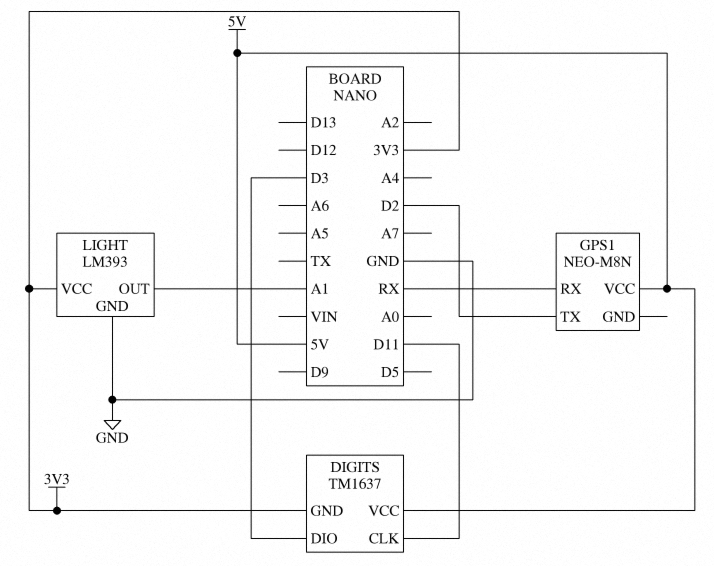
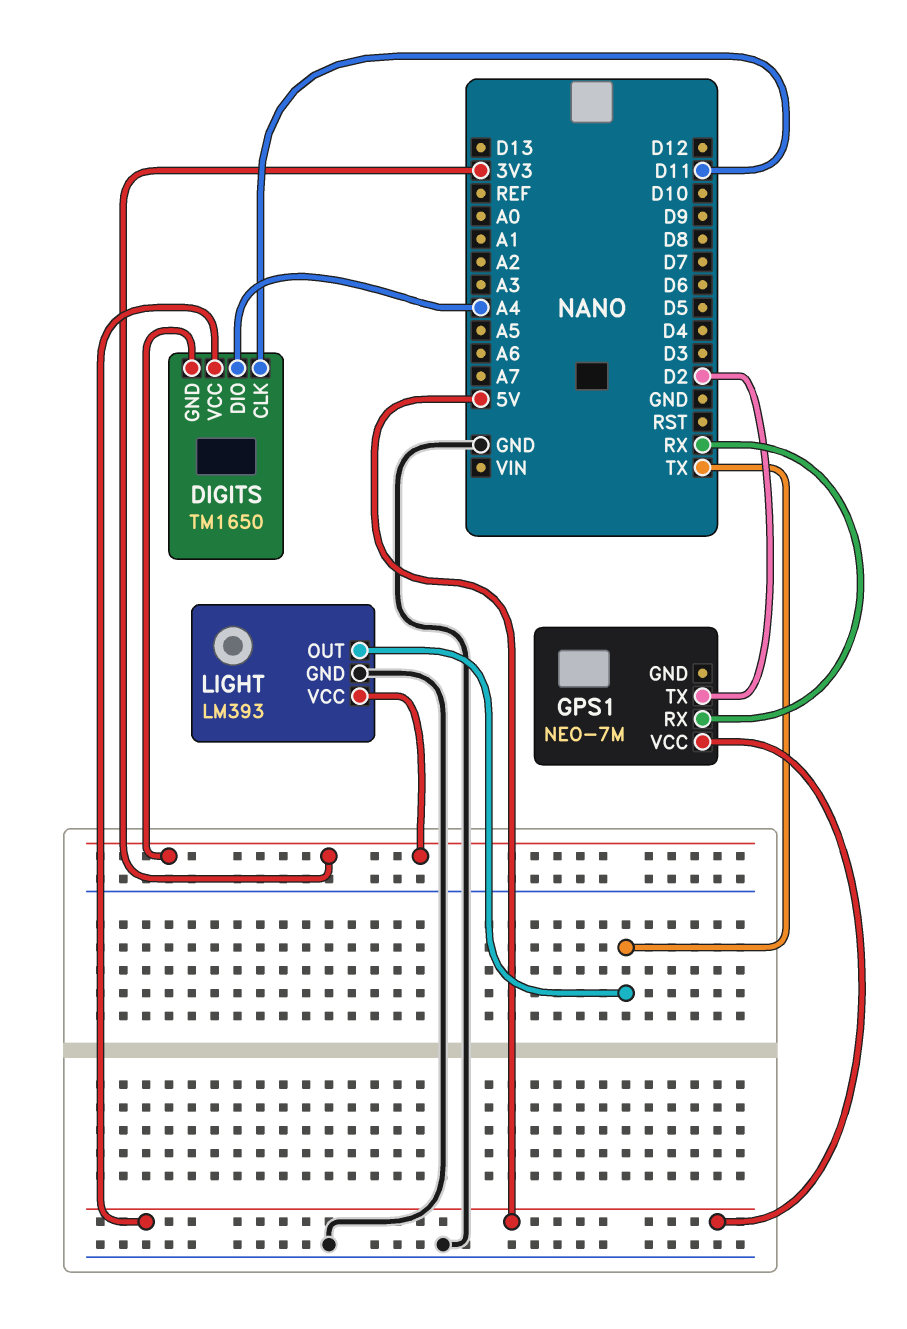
DIGITS: TM1637 -> TM1650
DIGITS pin DIO: D3 -> A4
GPS1: NEO-M8N -> NEO-7M
LIGHT pin OUT: A1 -> TX

